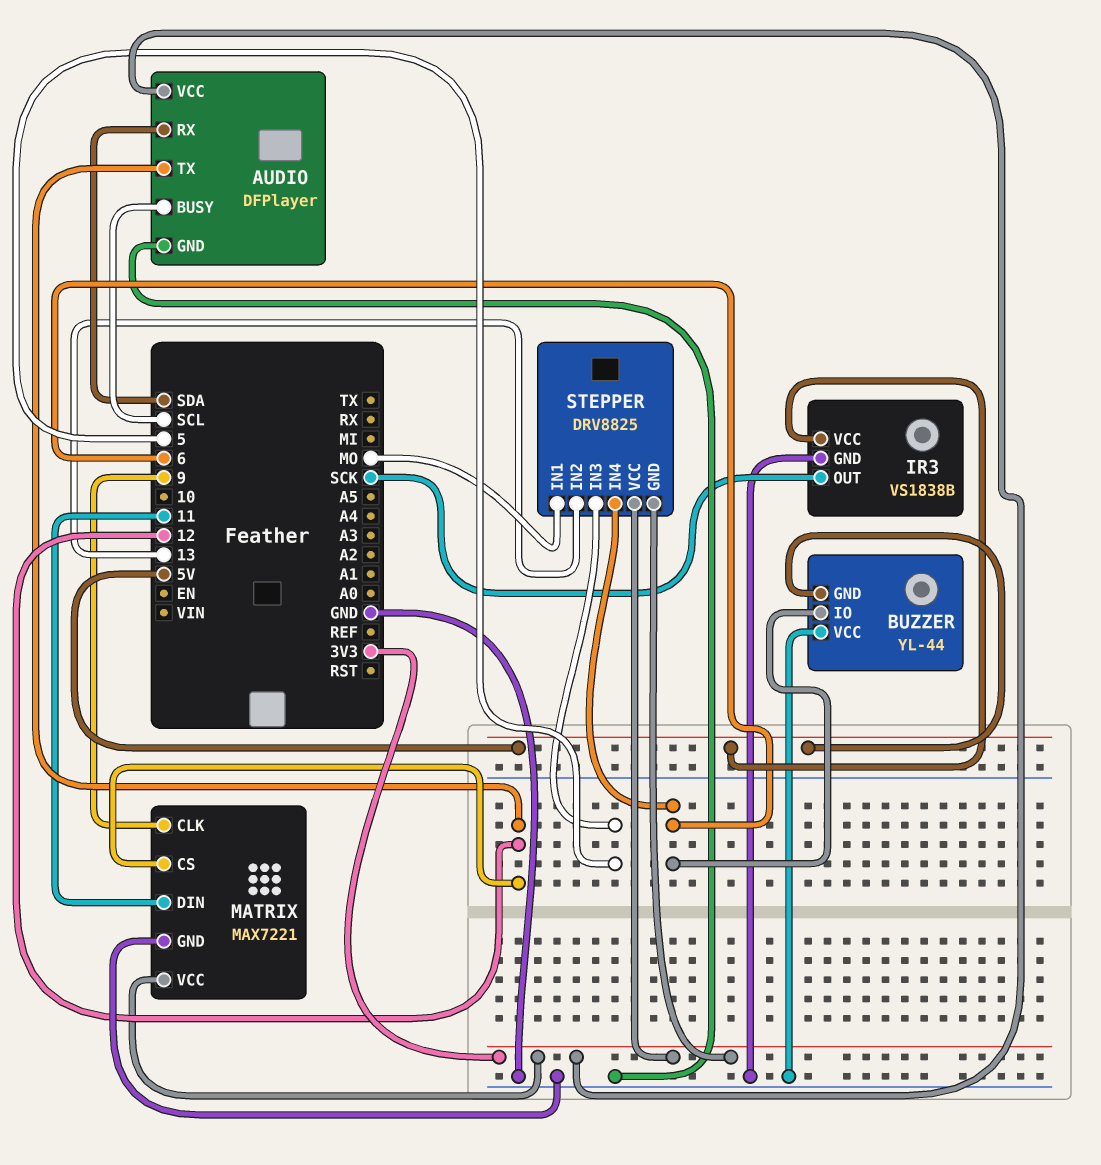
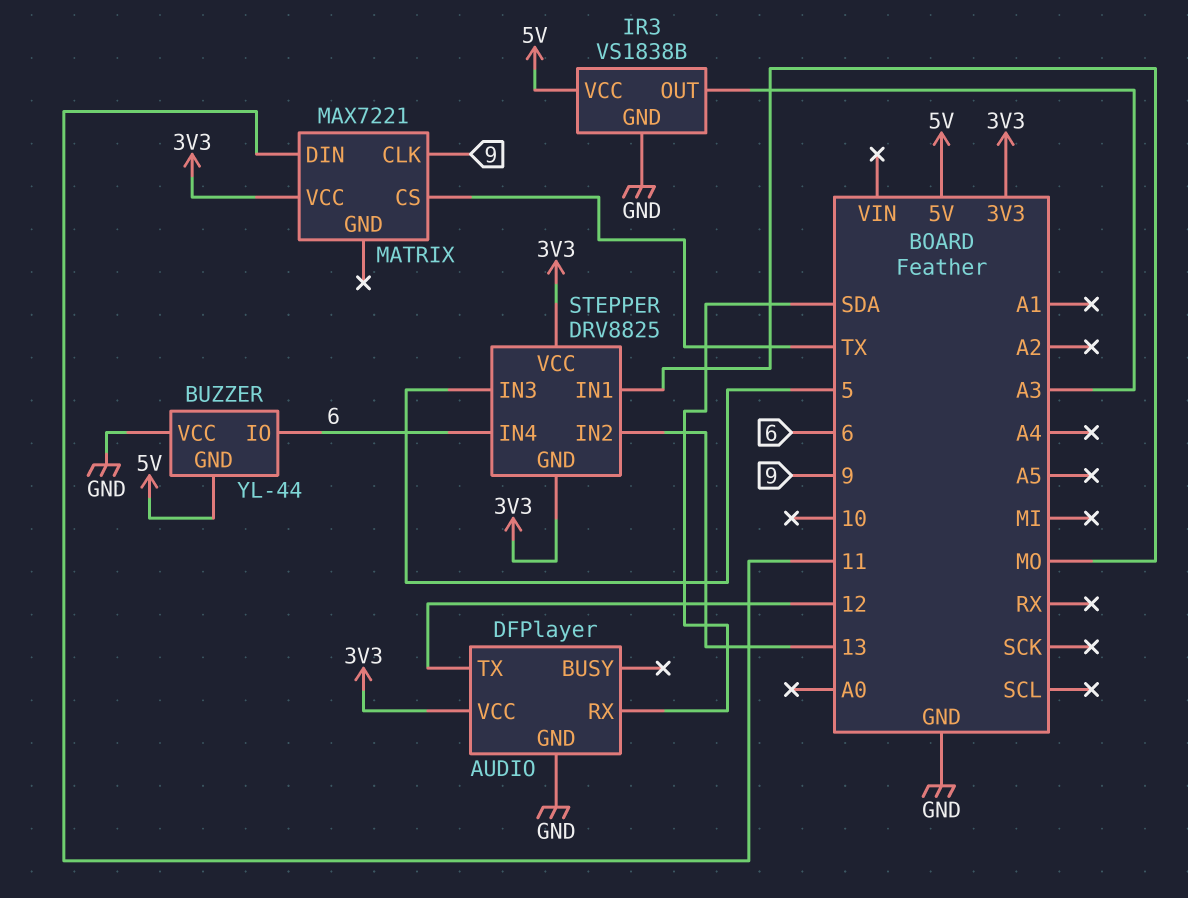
AUDIO pin BUSY: SCL -> none
IR3 pin OUT: SCK -> A3
MATRIX pin CS: 12 -> TX
MATRIX pin GND: GND -> none

